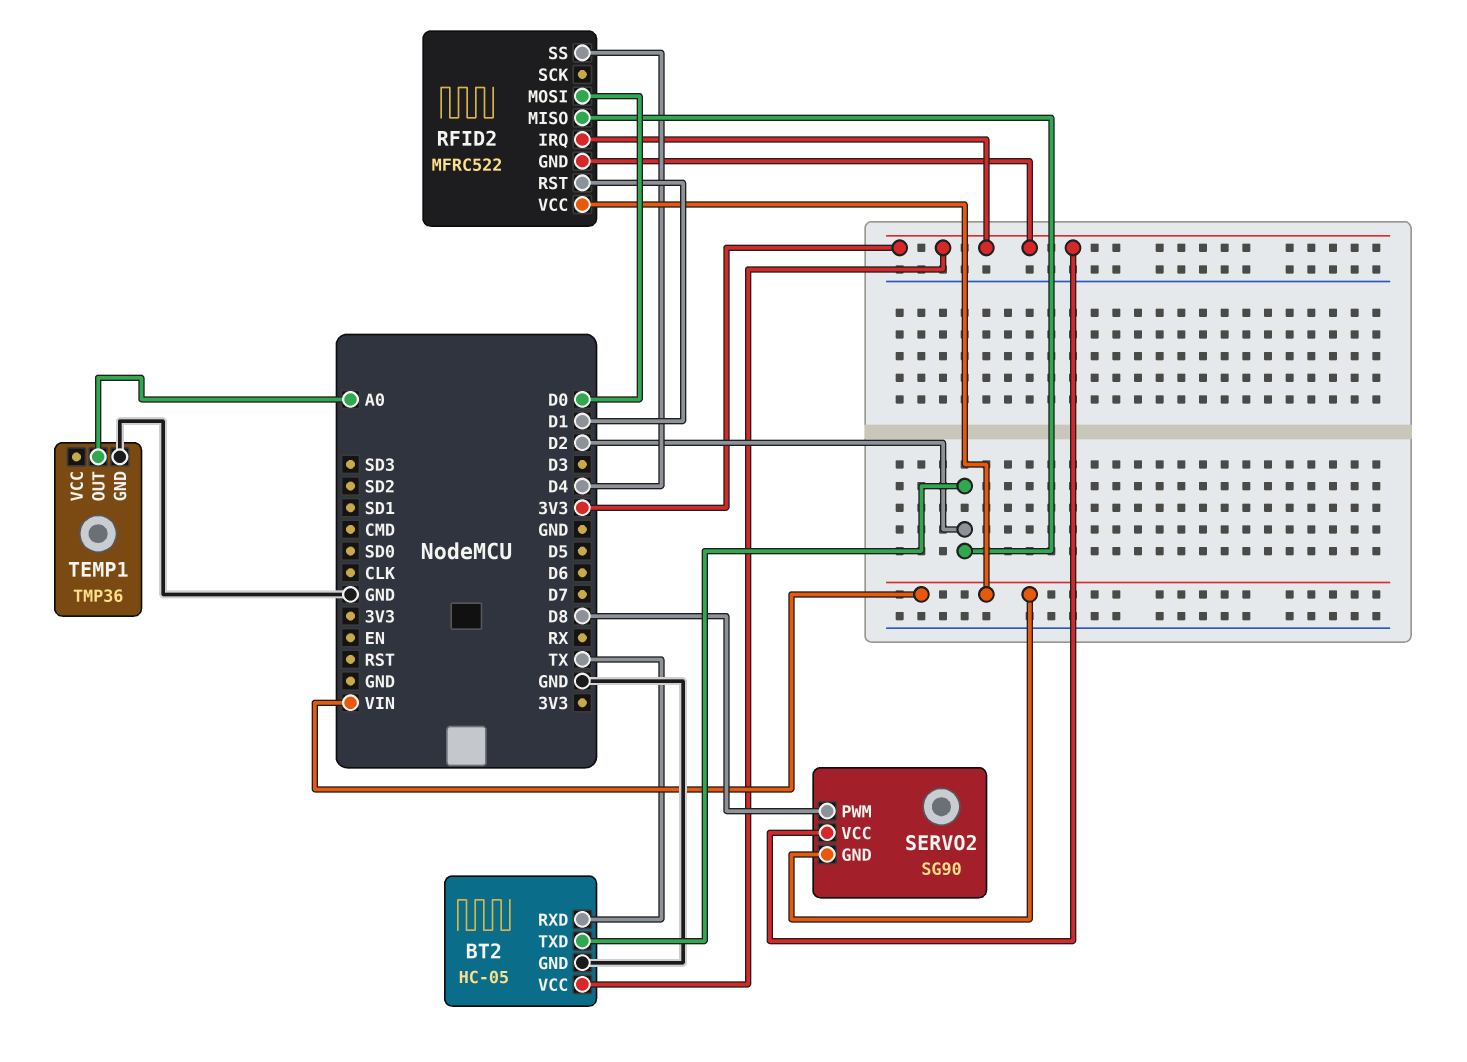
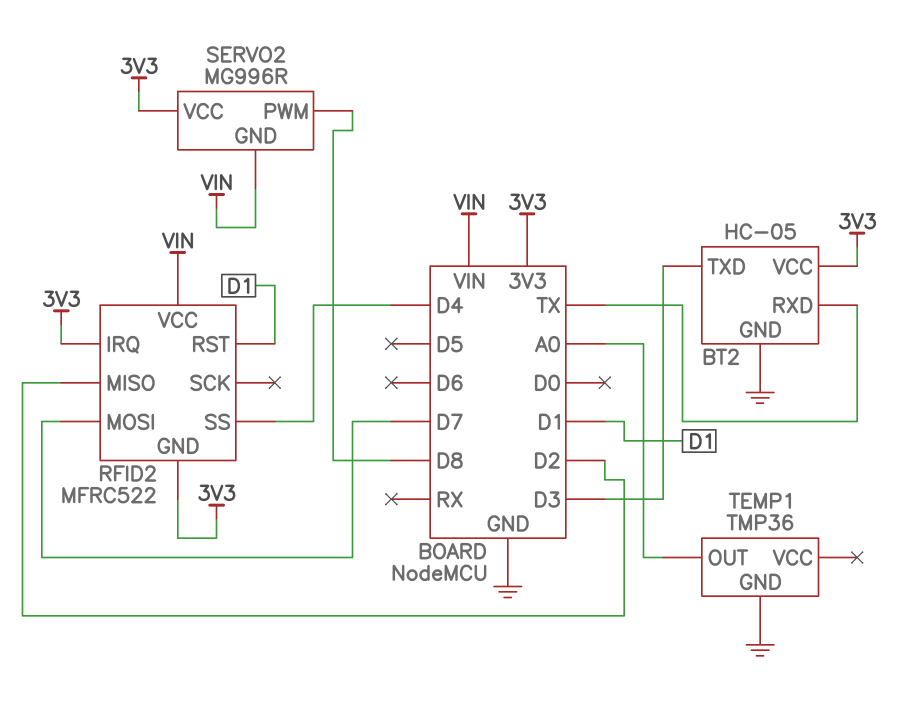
BT2 pin TXD: D2 -> D3
RFID2 pin MOSI: D0 -> D7
SERVO2: SG90 -> MG996R

